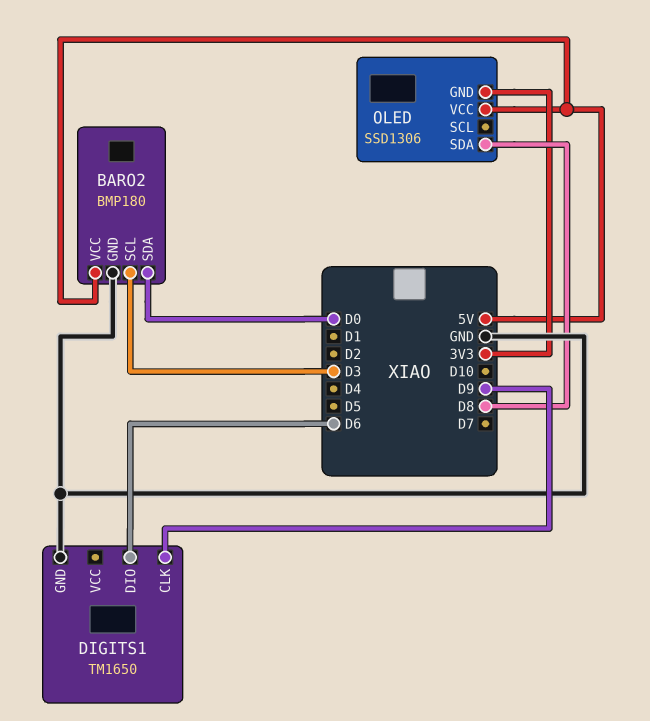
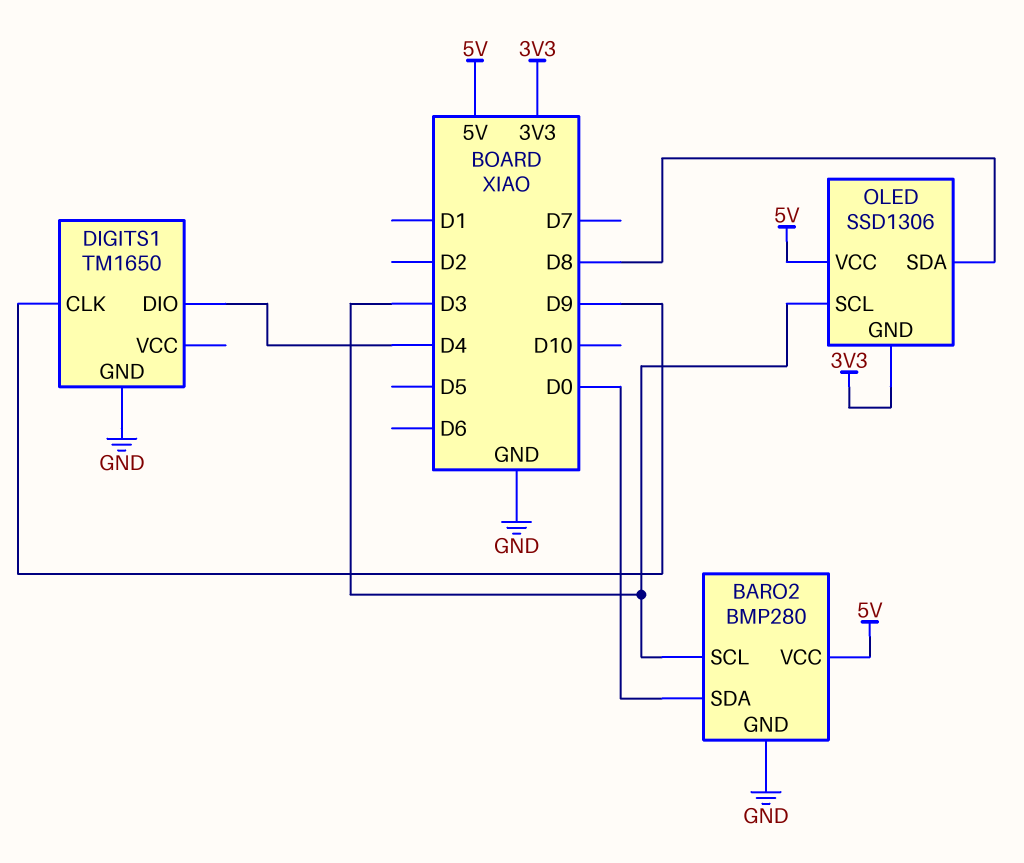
BARO2: BMP180 -> BMP280
DIGITS1 pin DIO: D6 -> D4
OLED pin SCL: none -> D3

